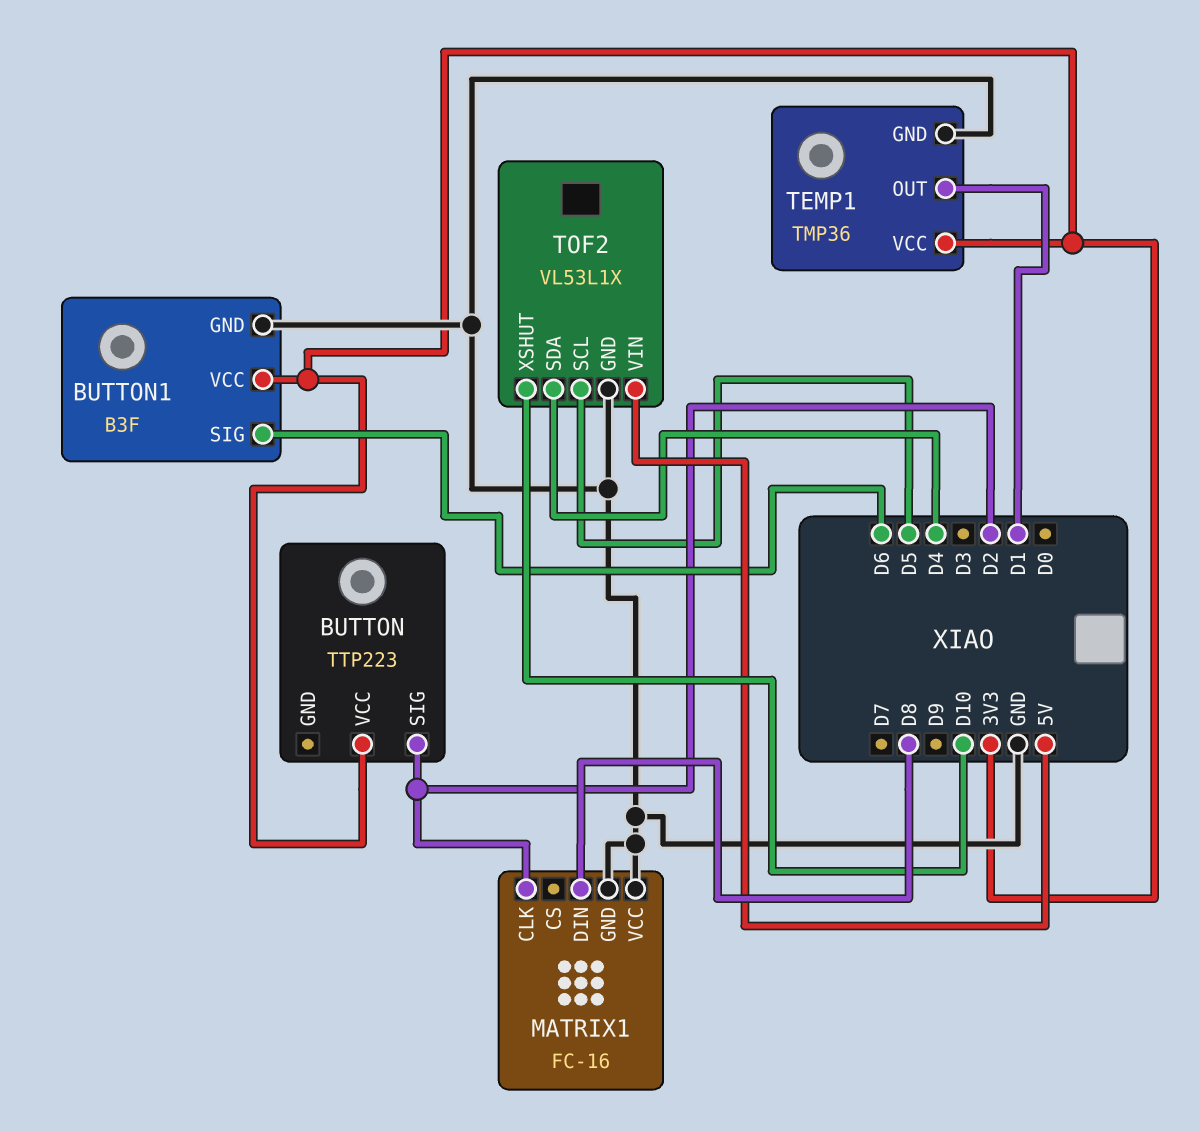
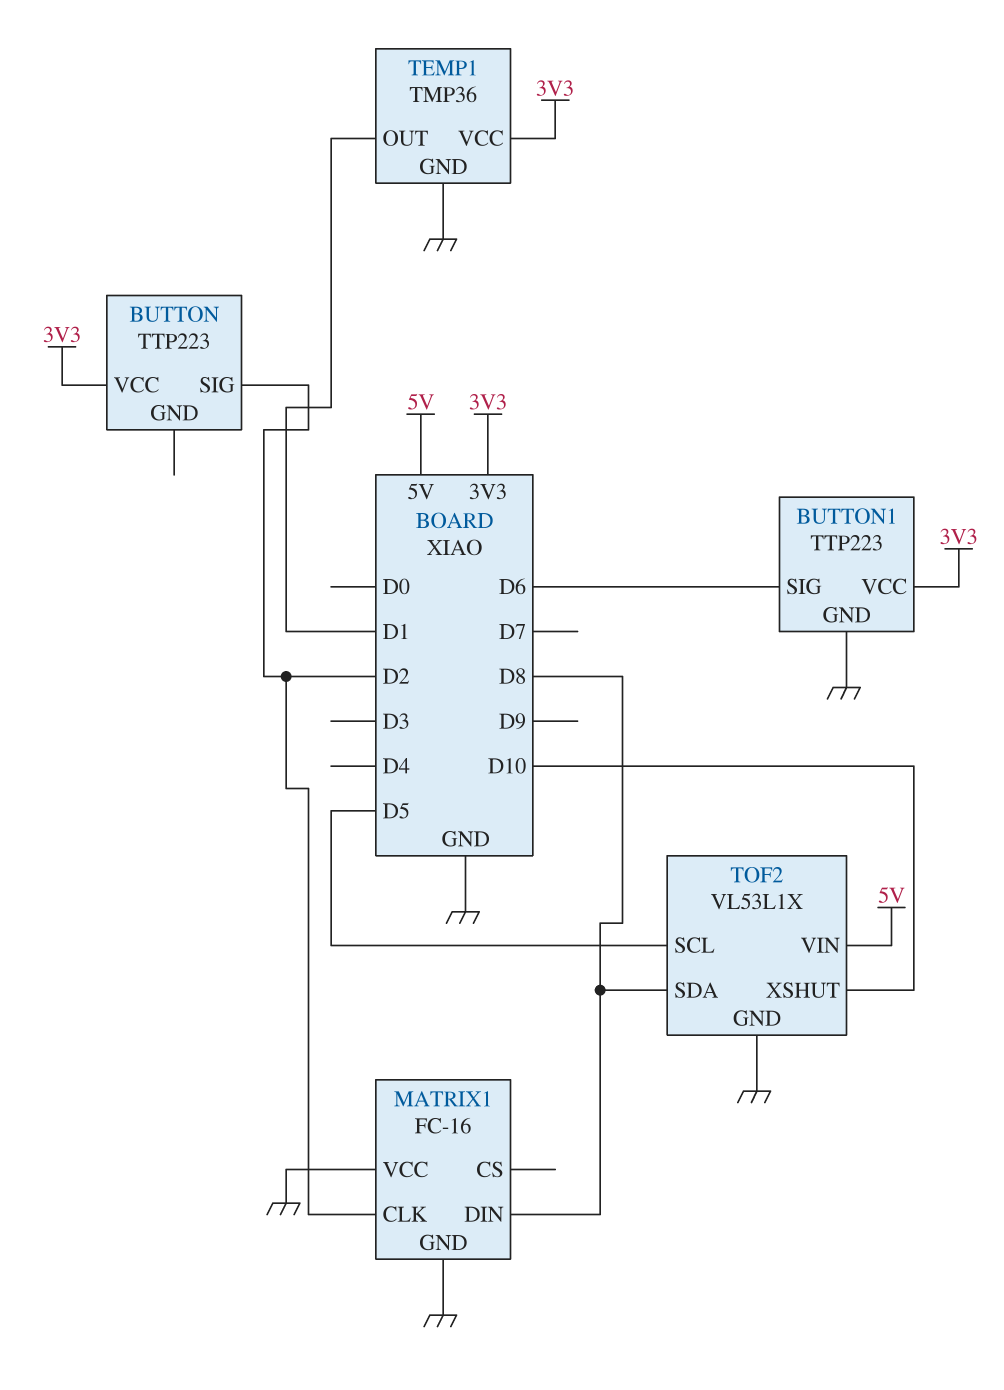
BUTTON1: B3F -> TTP223
TOF2 pin SDA: D4 -> D8

